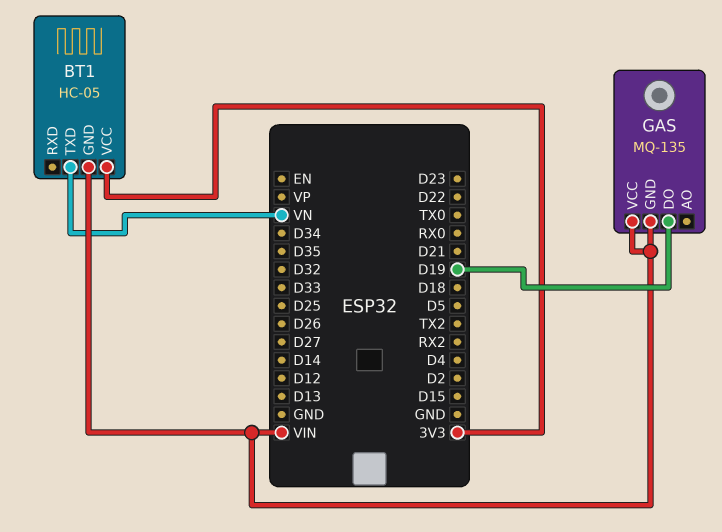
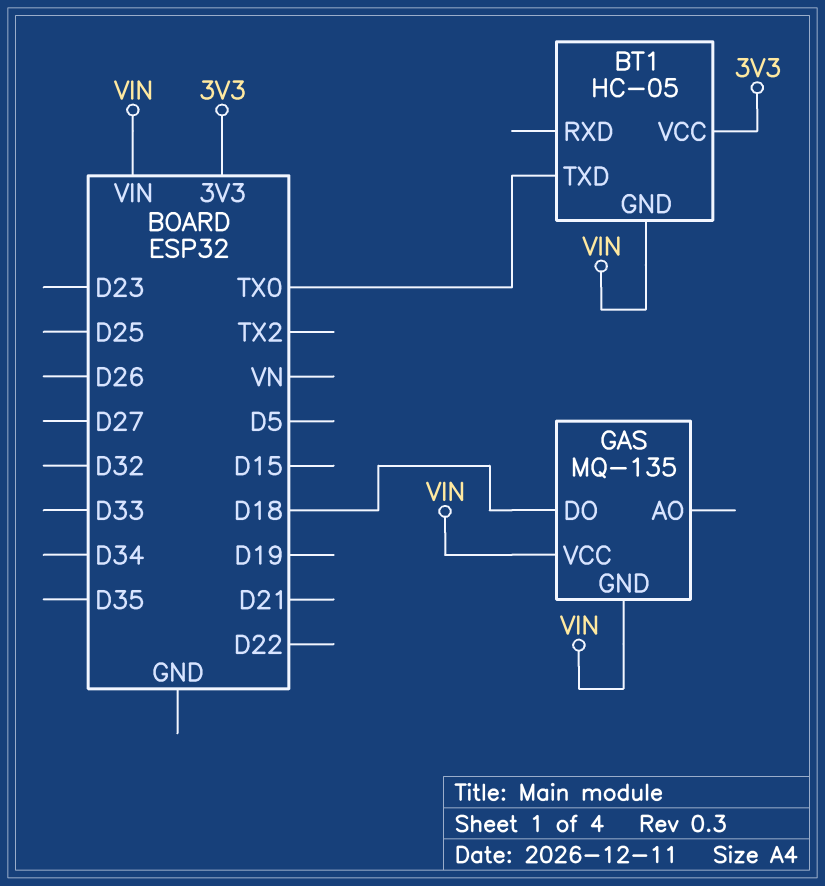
BT1 pin TXD: VN -> TX0
GAS pin DO: D19 -> D18

